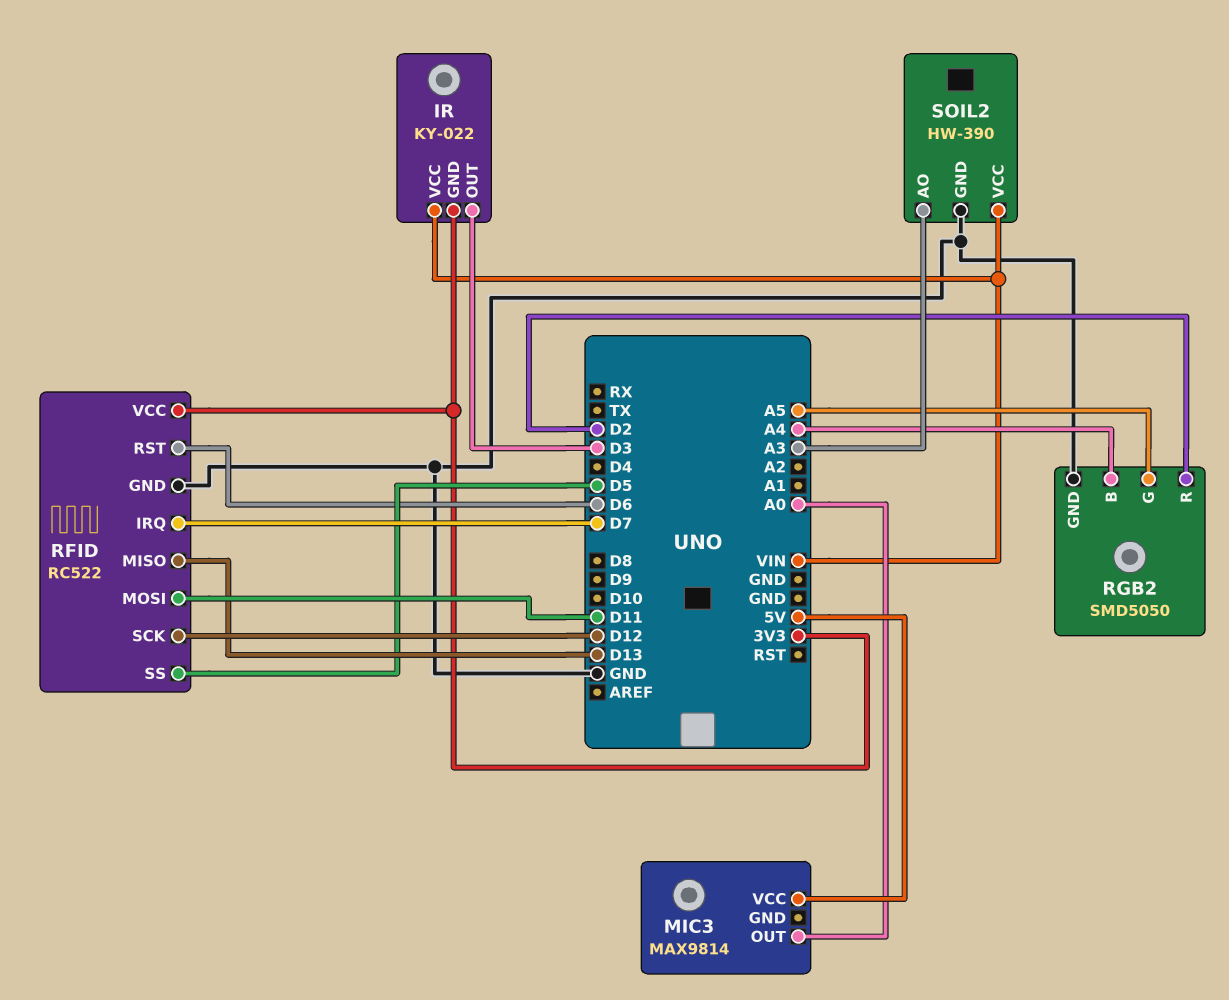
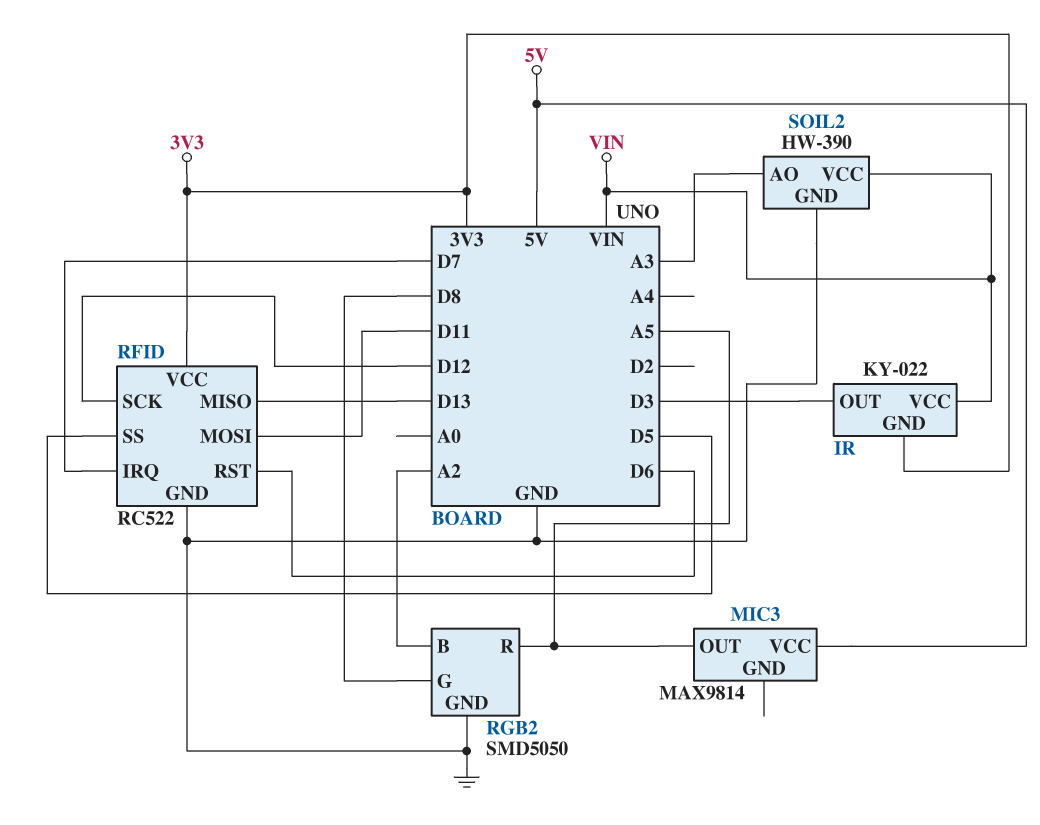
MIC3 pin OUT: A0 -> A5
RGB2 pin B: A4 -> A2
RGB2 pin G: A5 -> D8
RGB2 pin R: D2 -> A5

